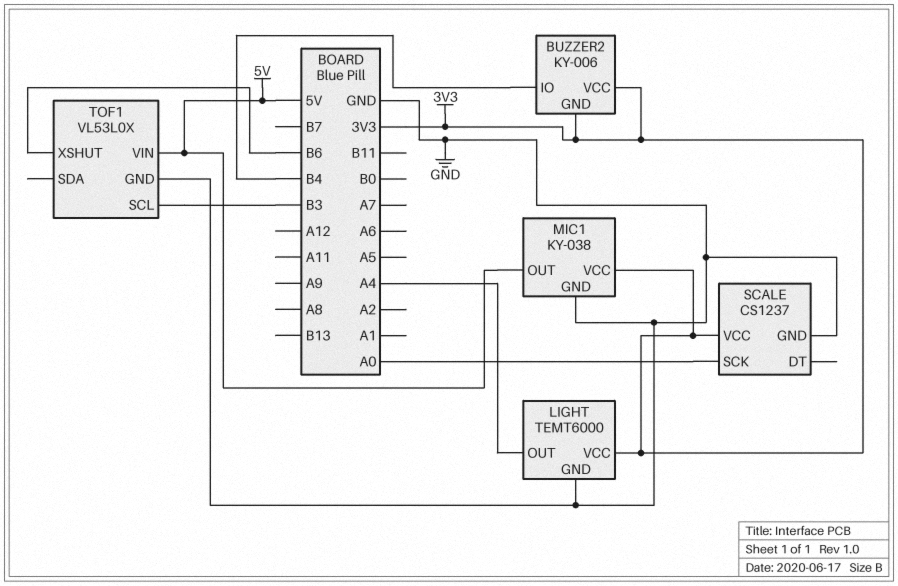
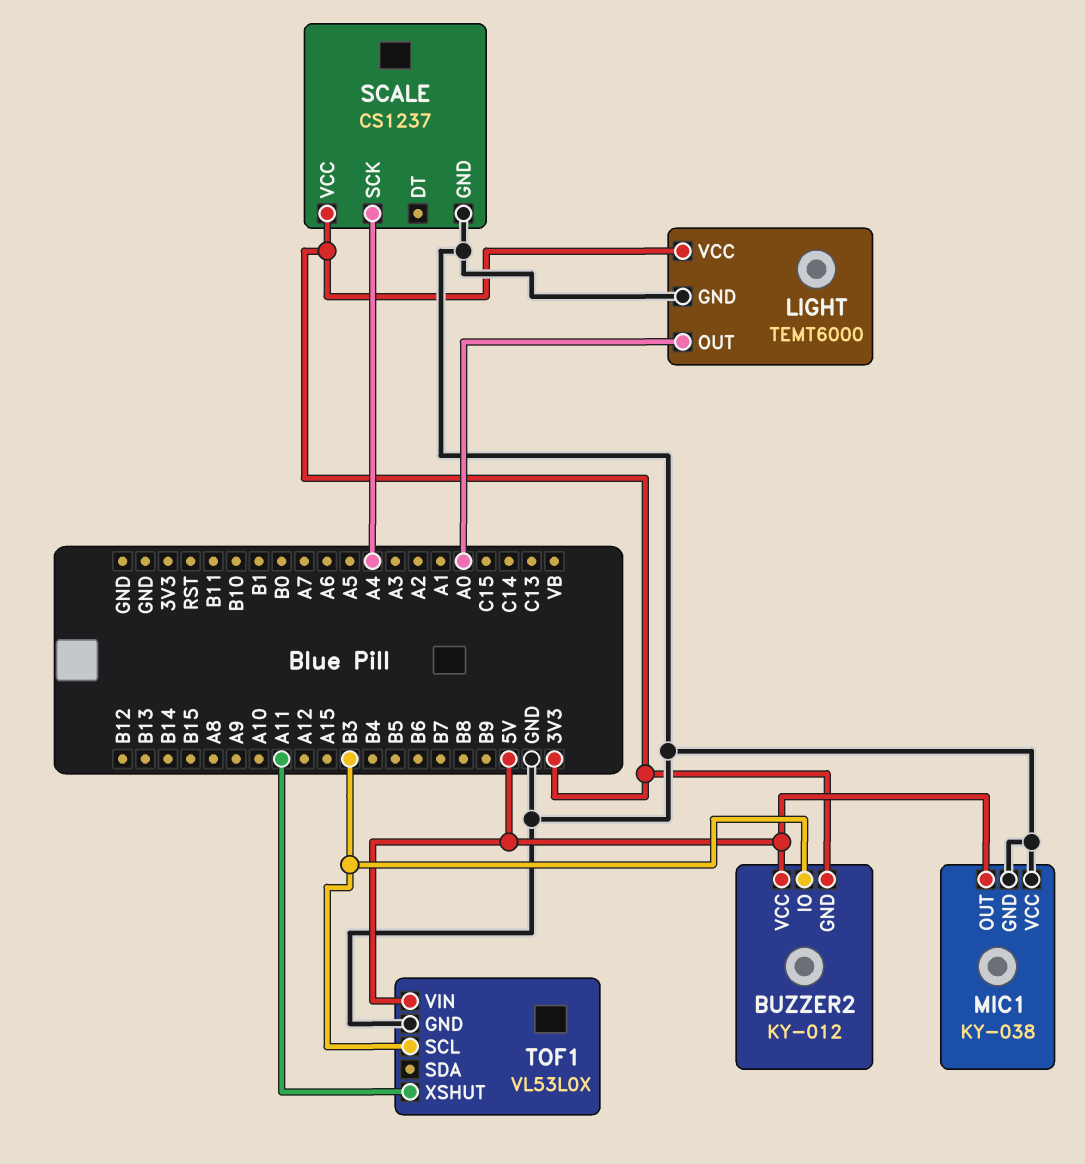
BUZZER2: KY-006 -> KY-012
BUZZER2 pin IO: B4 -> B3
BUZZER2 pin VCC: 3V3 -> 5V
LIGHT pin OUT: A4 -> A0
MIC1 pin VCC: 3V3 -> GND
SCALE pin SCK: A0 -> A4
TOF1 pin XSHUT: B6 -> A11

